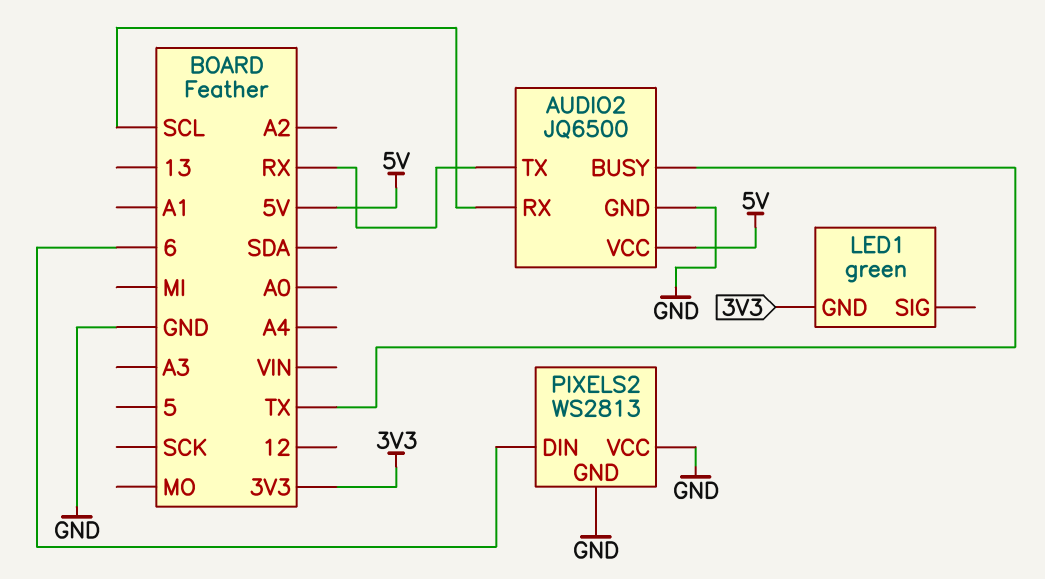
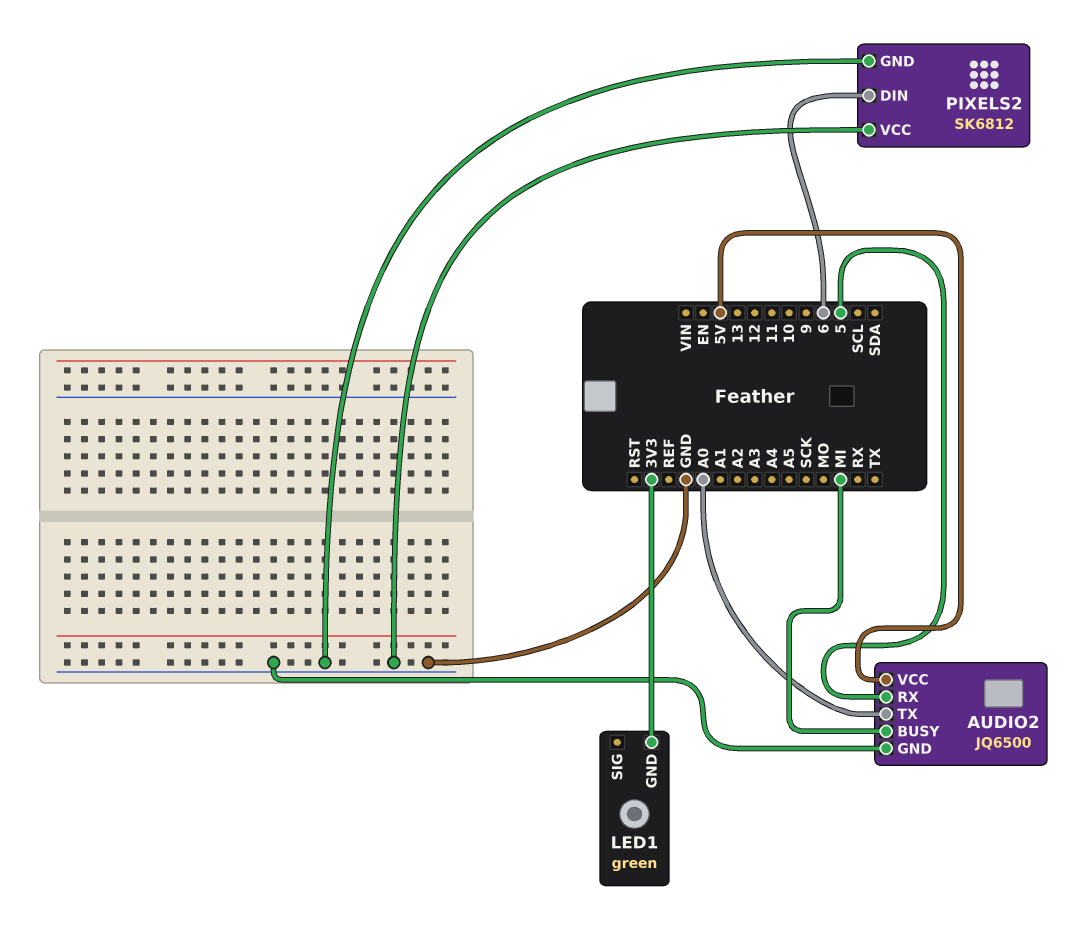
AUDIO2 pin BUSY: TX -> MI
AUDIO2 pin RX: SCL -> 5
AUDIO2 pin TX: RX -> A0
PIXELS2: WS2813 -> SK6812

